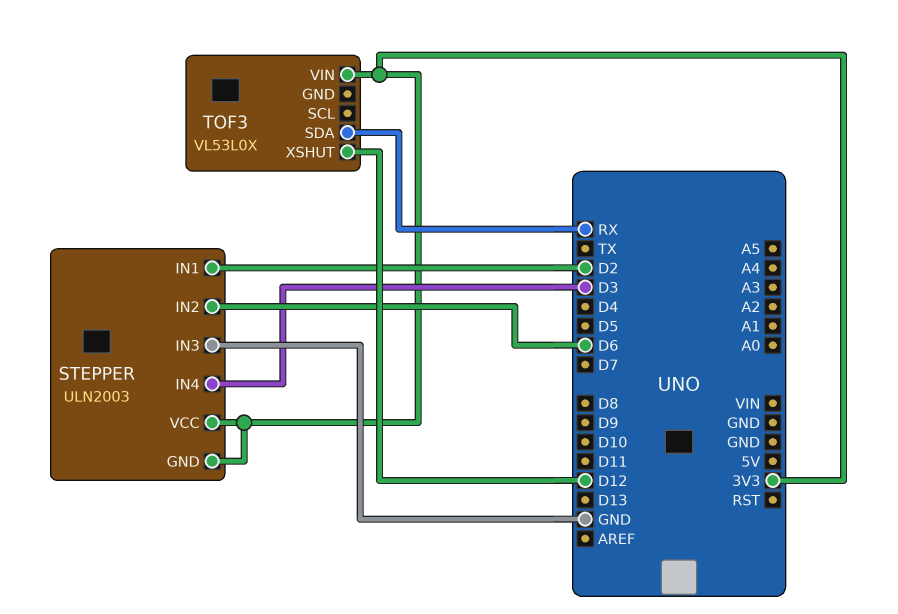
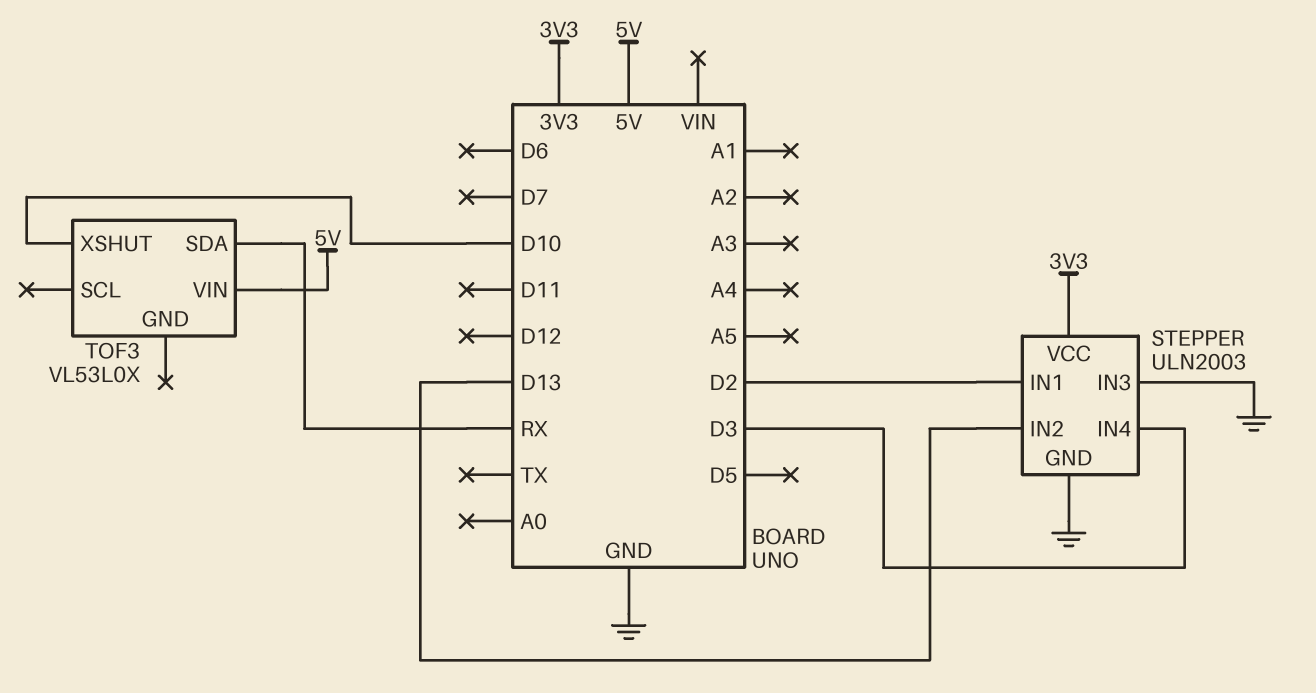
STEPPER pin GND: 3V3 -> GND
STEPPER pin IN2: D6 -> D13
TOF3 pin VIN: 3V3 -> 5V
TOF3 pin XSHUT: D12 -> D10

